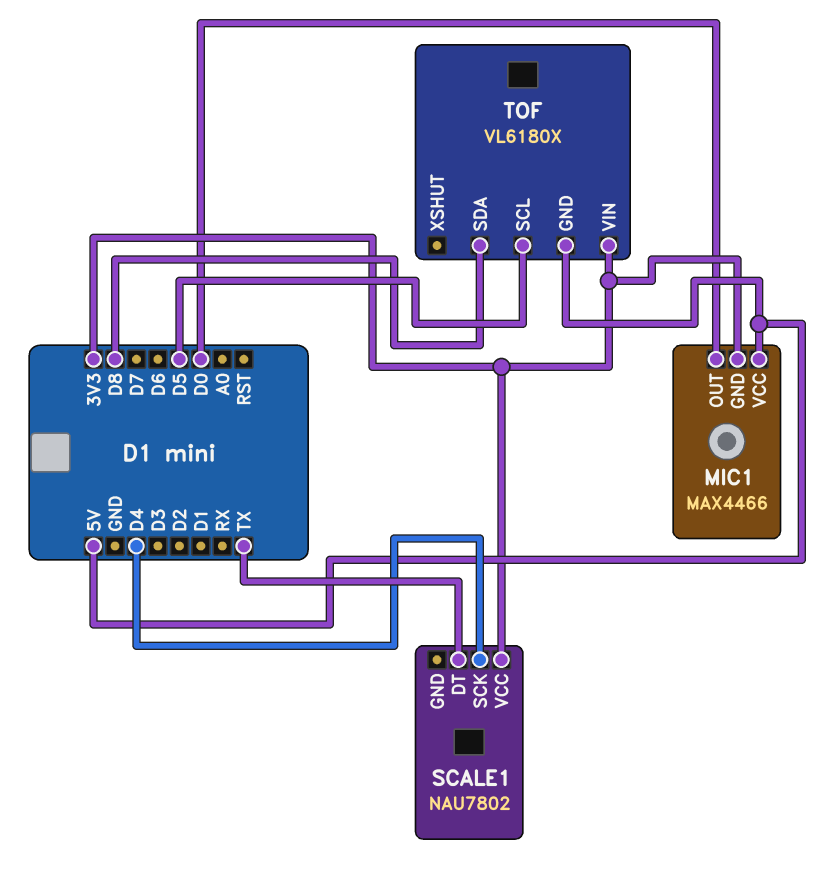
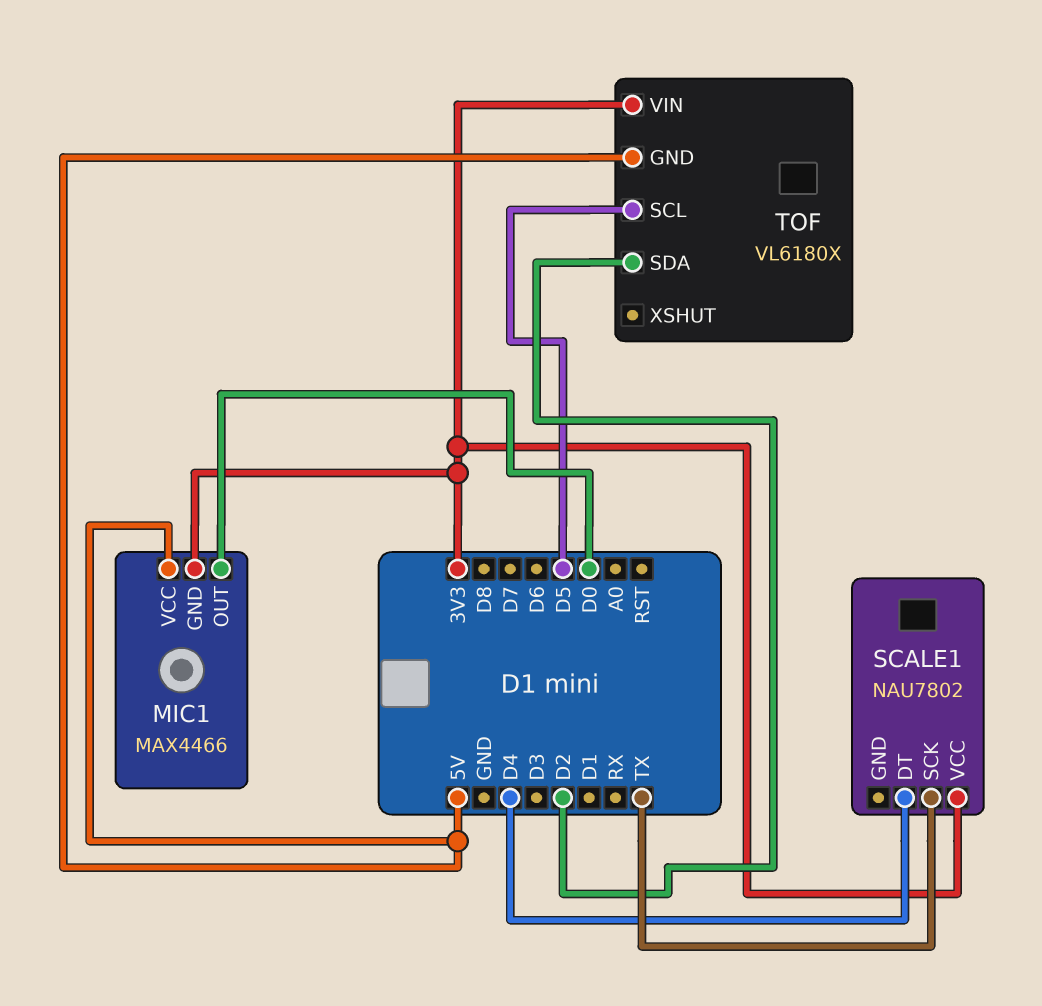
SCALE1 pin DT: TX -> D4
SCALE1 pin SCK: D4 -> TX
TOF pin SDA: D8 -> D2

